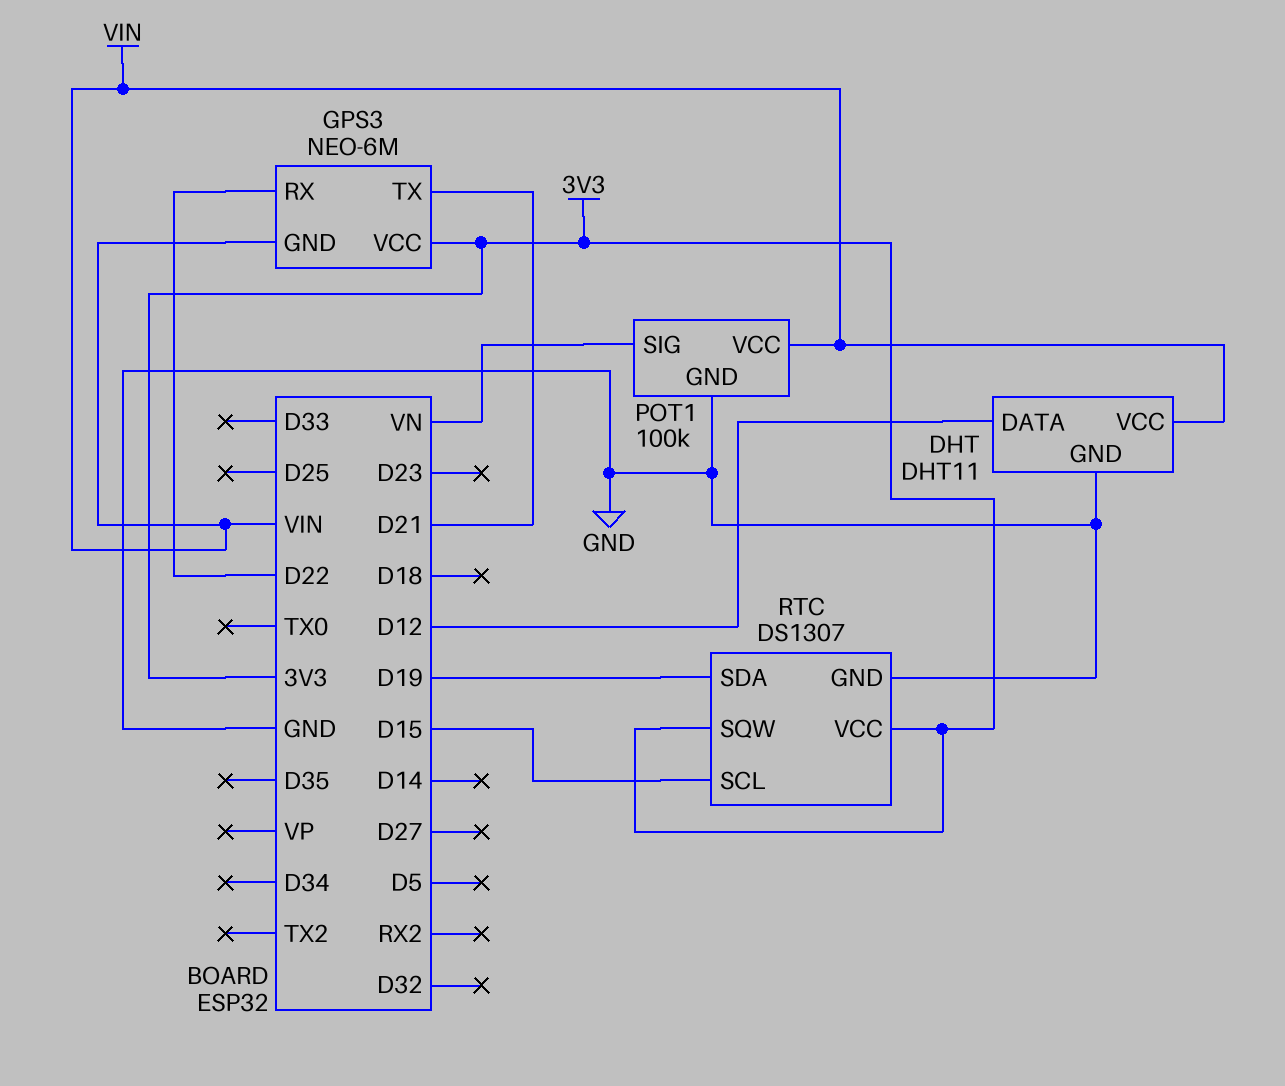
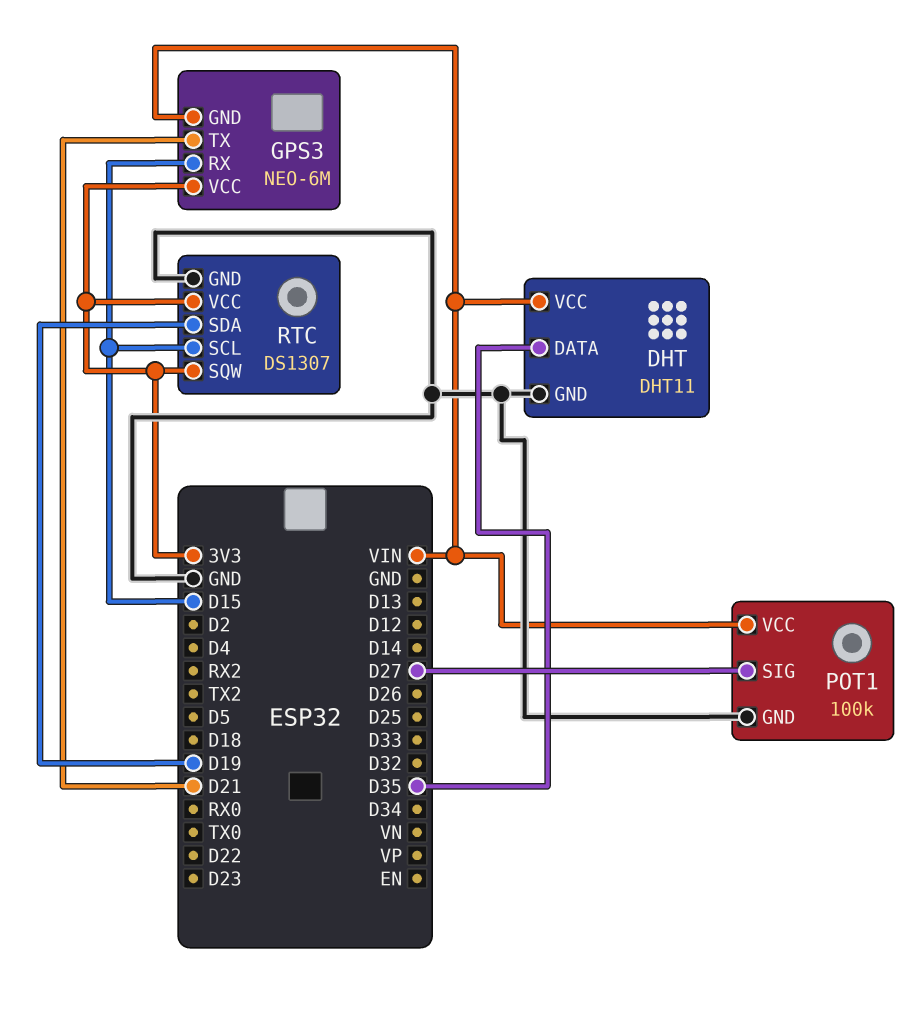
DHT pin DATA: D12 -> D35
GPS3 pin RX: D22 -> D15
POT1 pin SIG: VN -> D27

